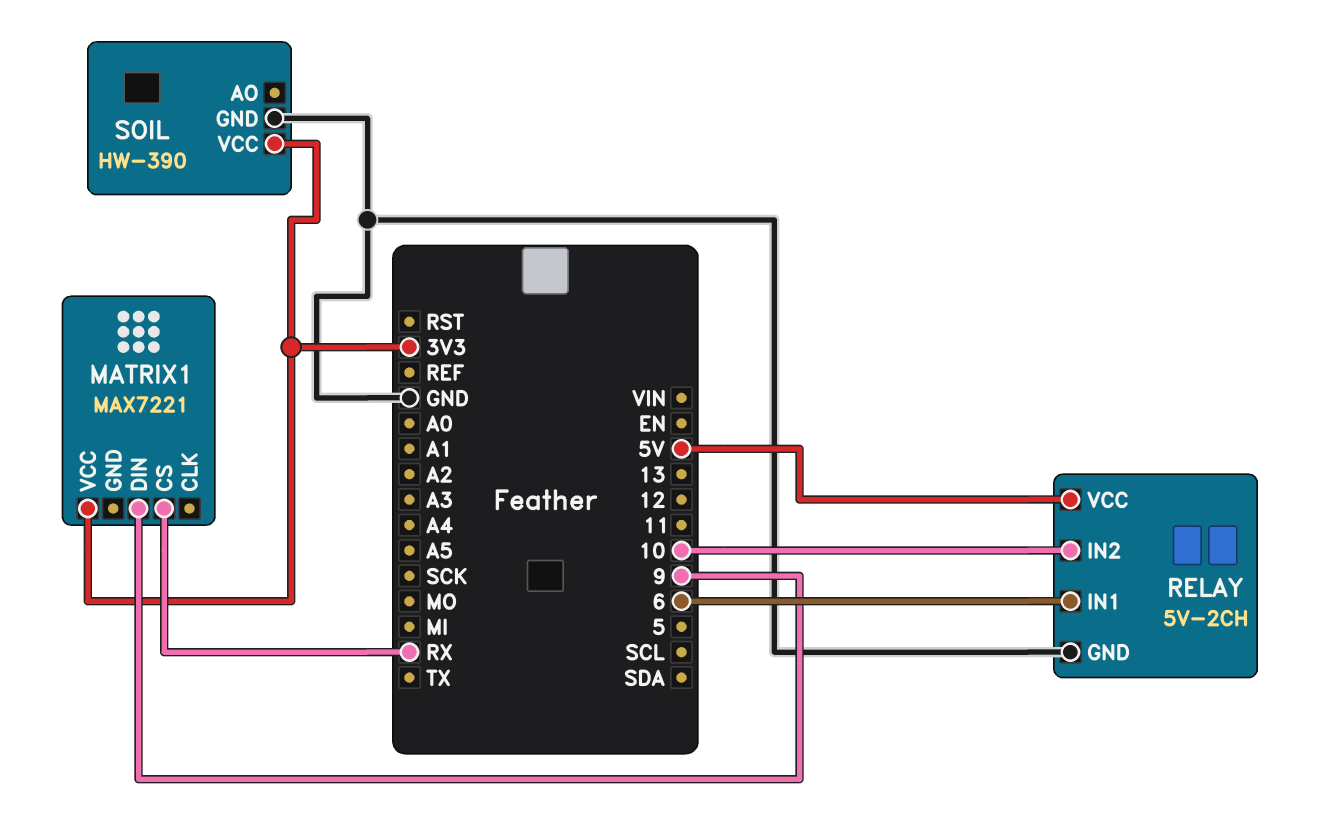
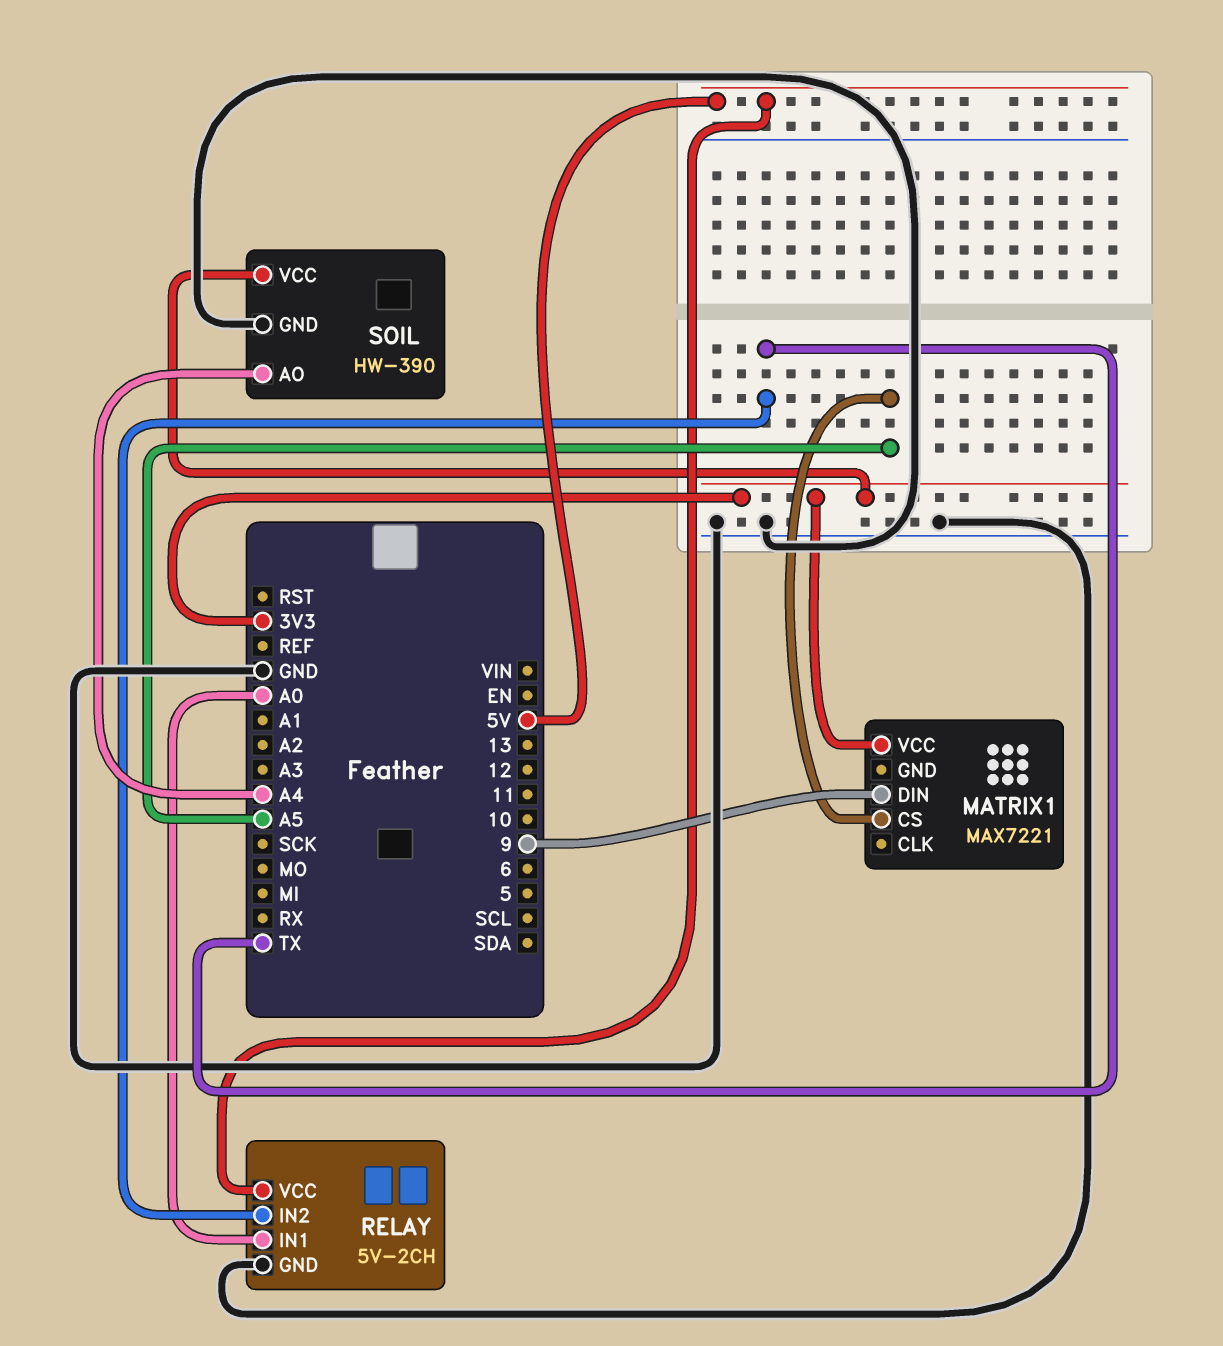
MATRIX1 pin CS: RX -> A5
RELAY pin IN1: 6 -> A0
RELAY pin IN2: 10 -> TX
SOIL pin AO: none -> A4

